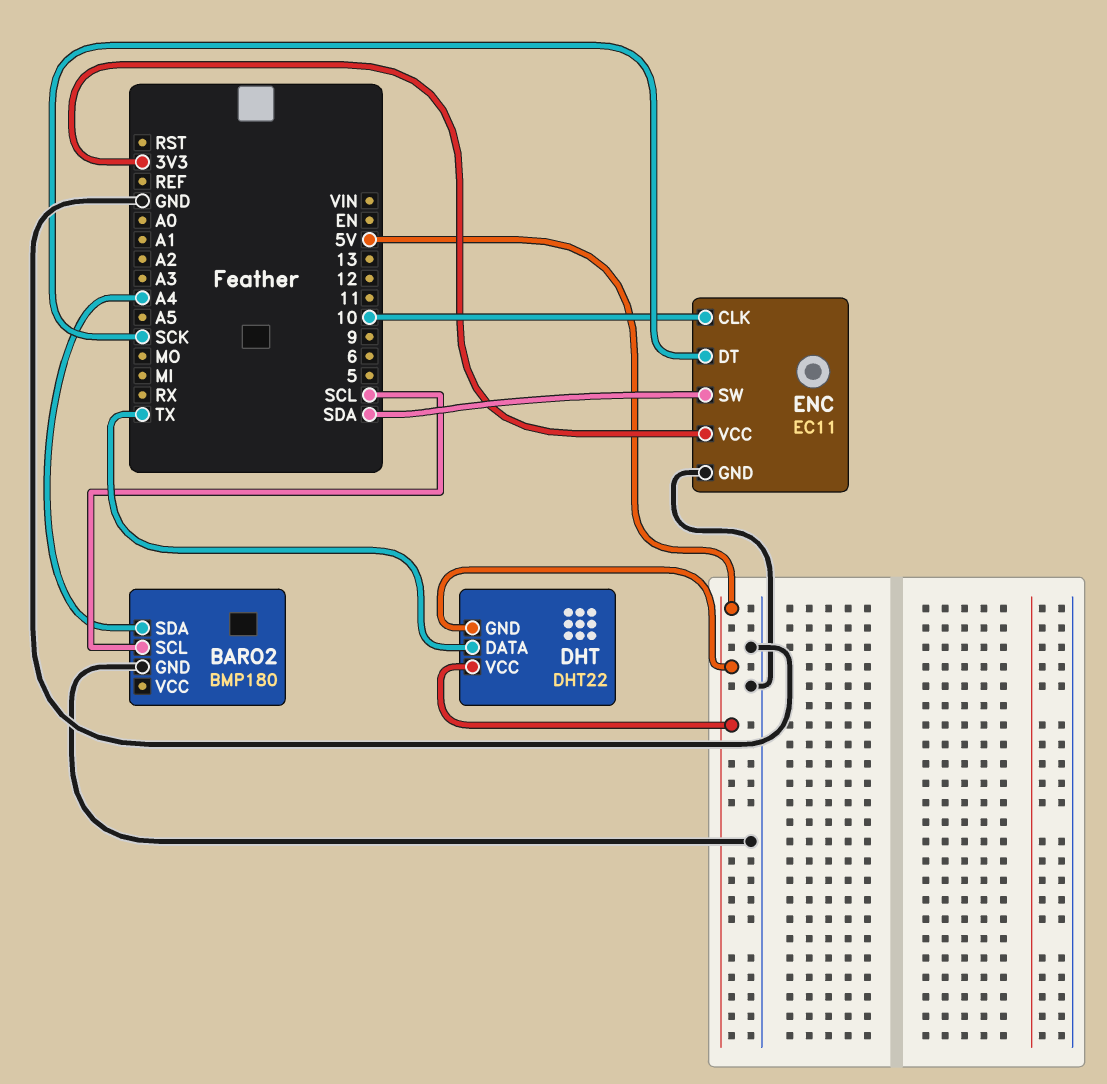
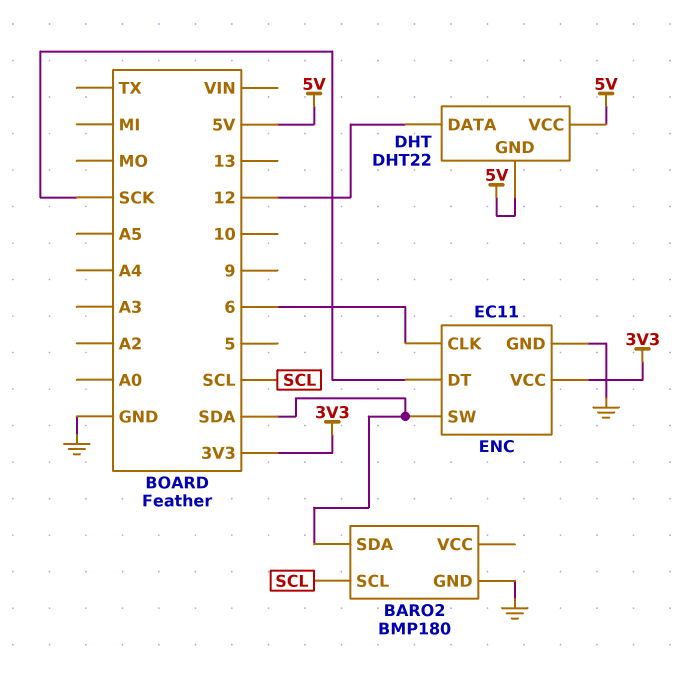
BARO2 pin SDA: A4 -> SDA
DHT pin DATA: TX -> 12
ENC pin CLK: 10 -> 6

